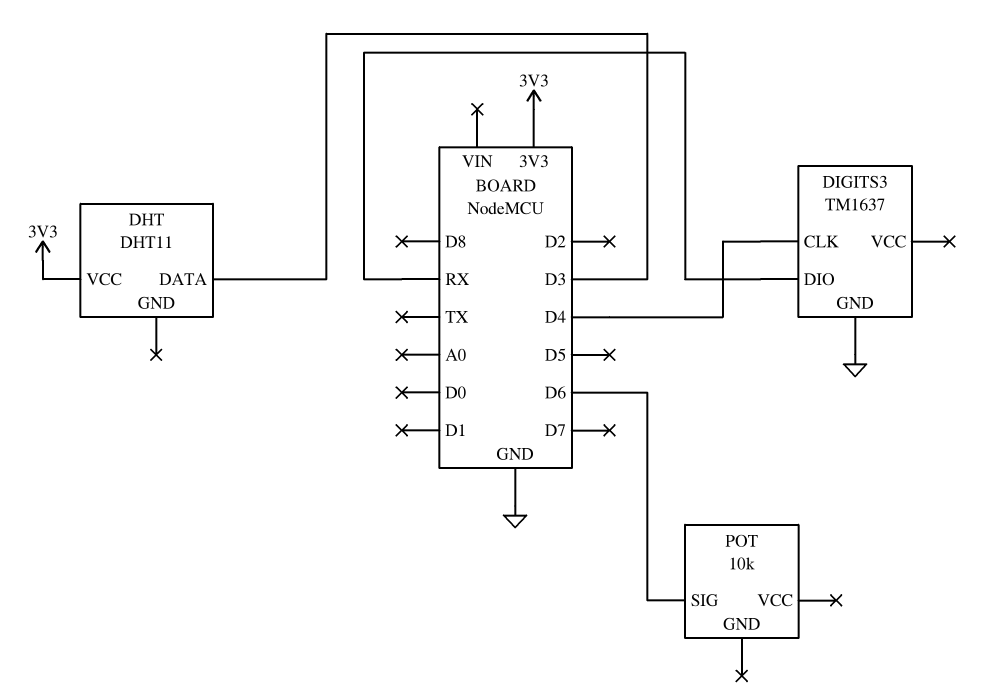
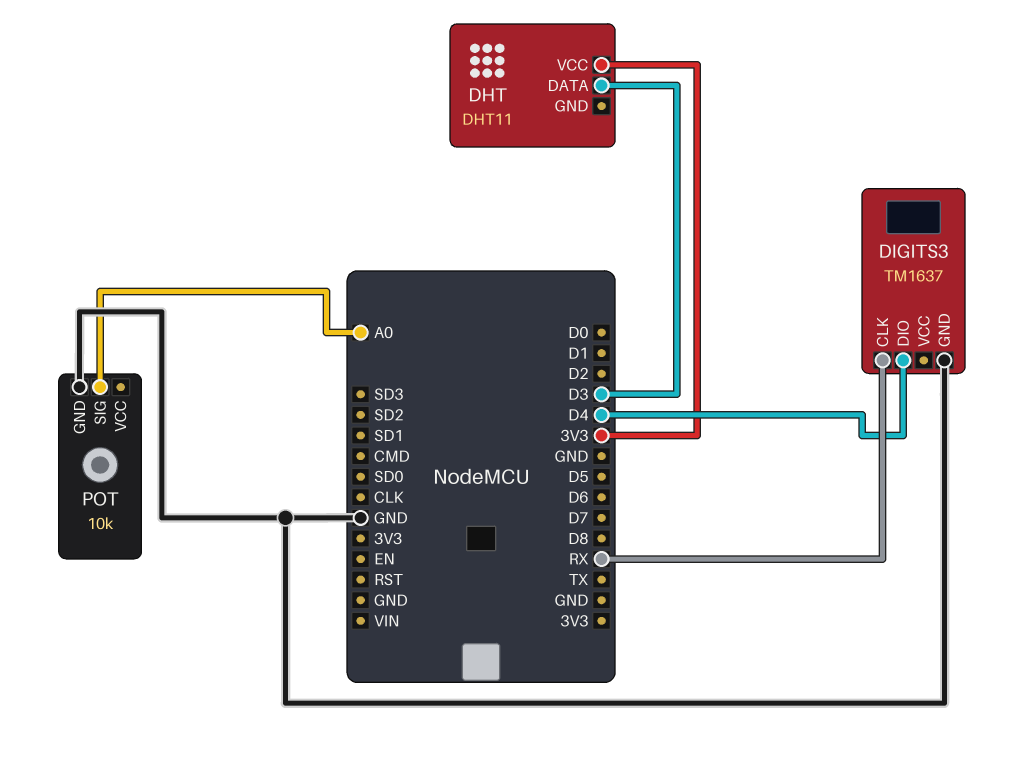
DIGITS3 pin CLK: D4 -> RX
DIGITS3 pin DIO: RX -> D4
POT pin GND: none -> GND
POT pin SIG: D6 -> A0

